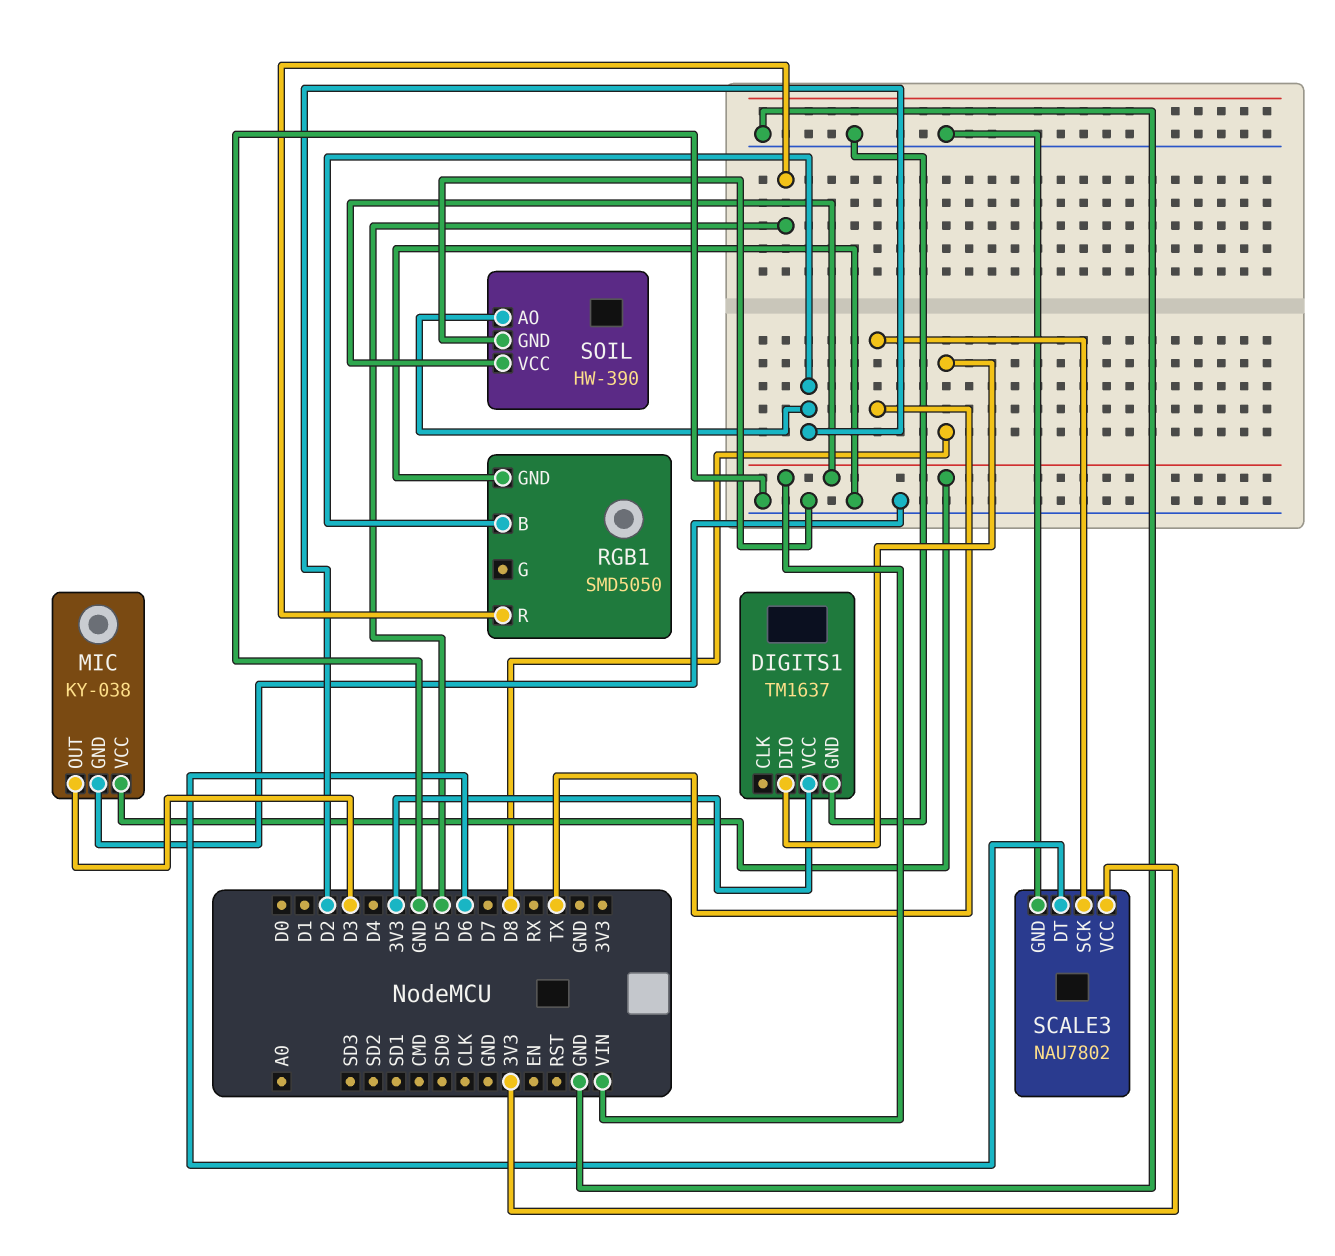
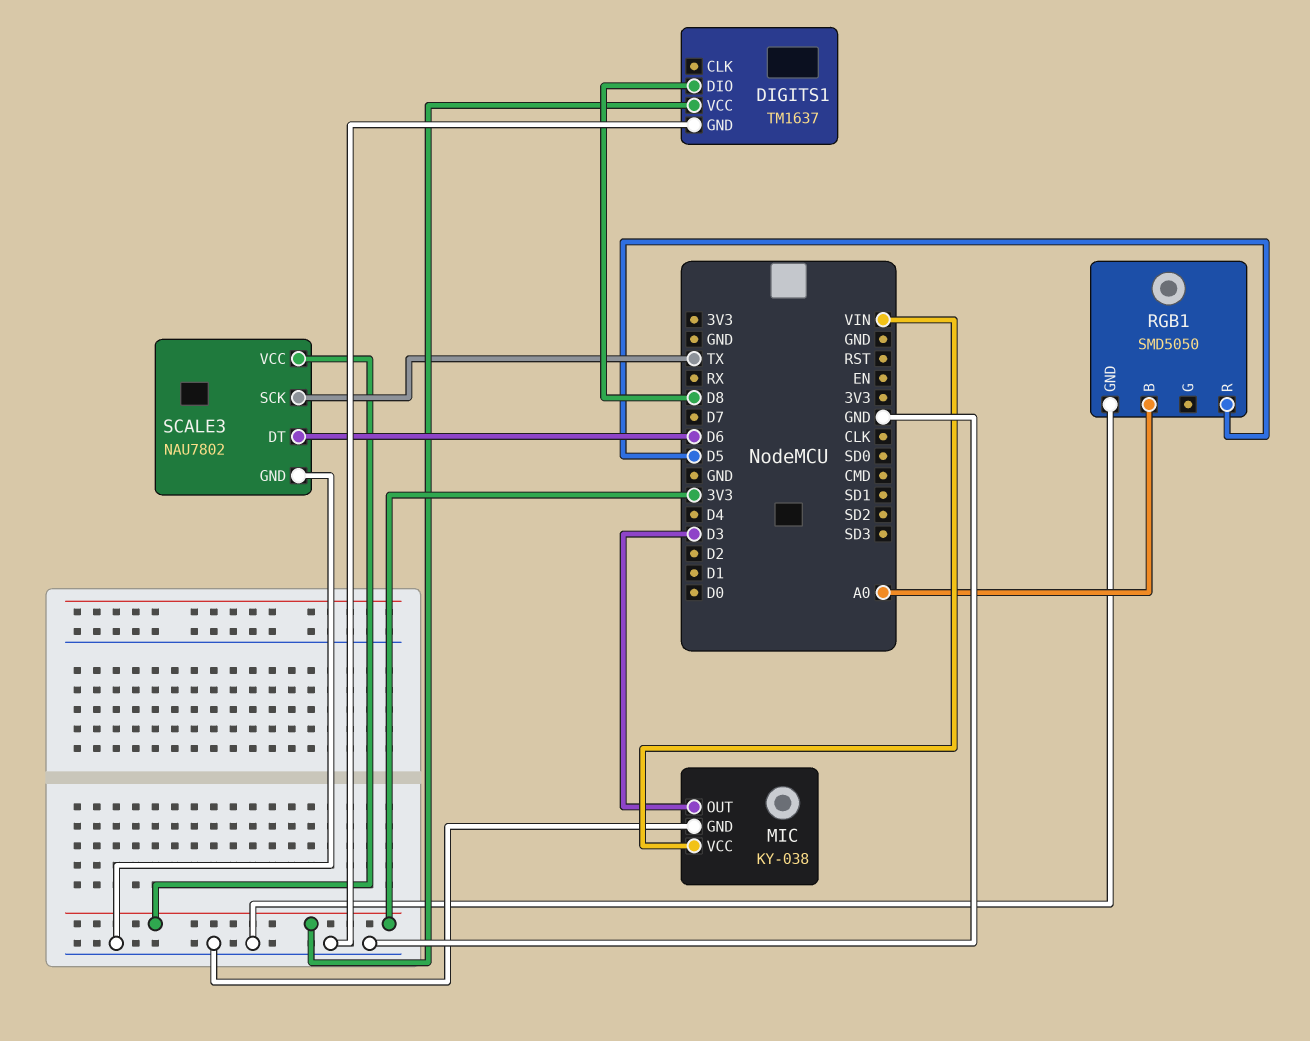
RGB1 pin B: D2 -> A0
SOIL: HW-390 -> none
SOIL pin AO: D2 -> none
SOIL pin GND: GND -> none
SOIL pin VCC: VIN -> none

